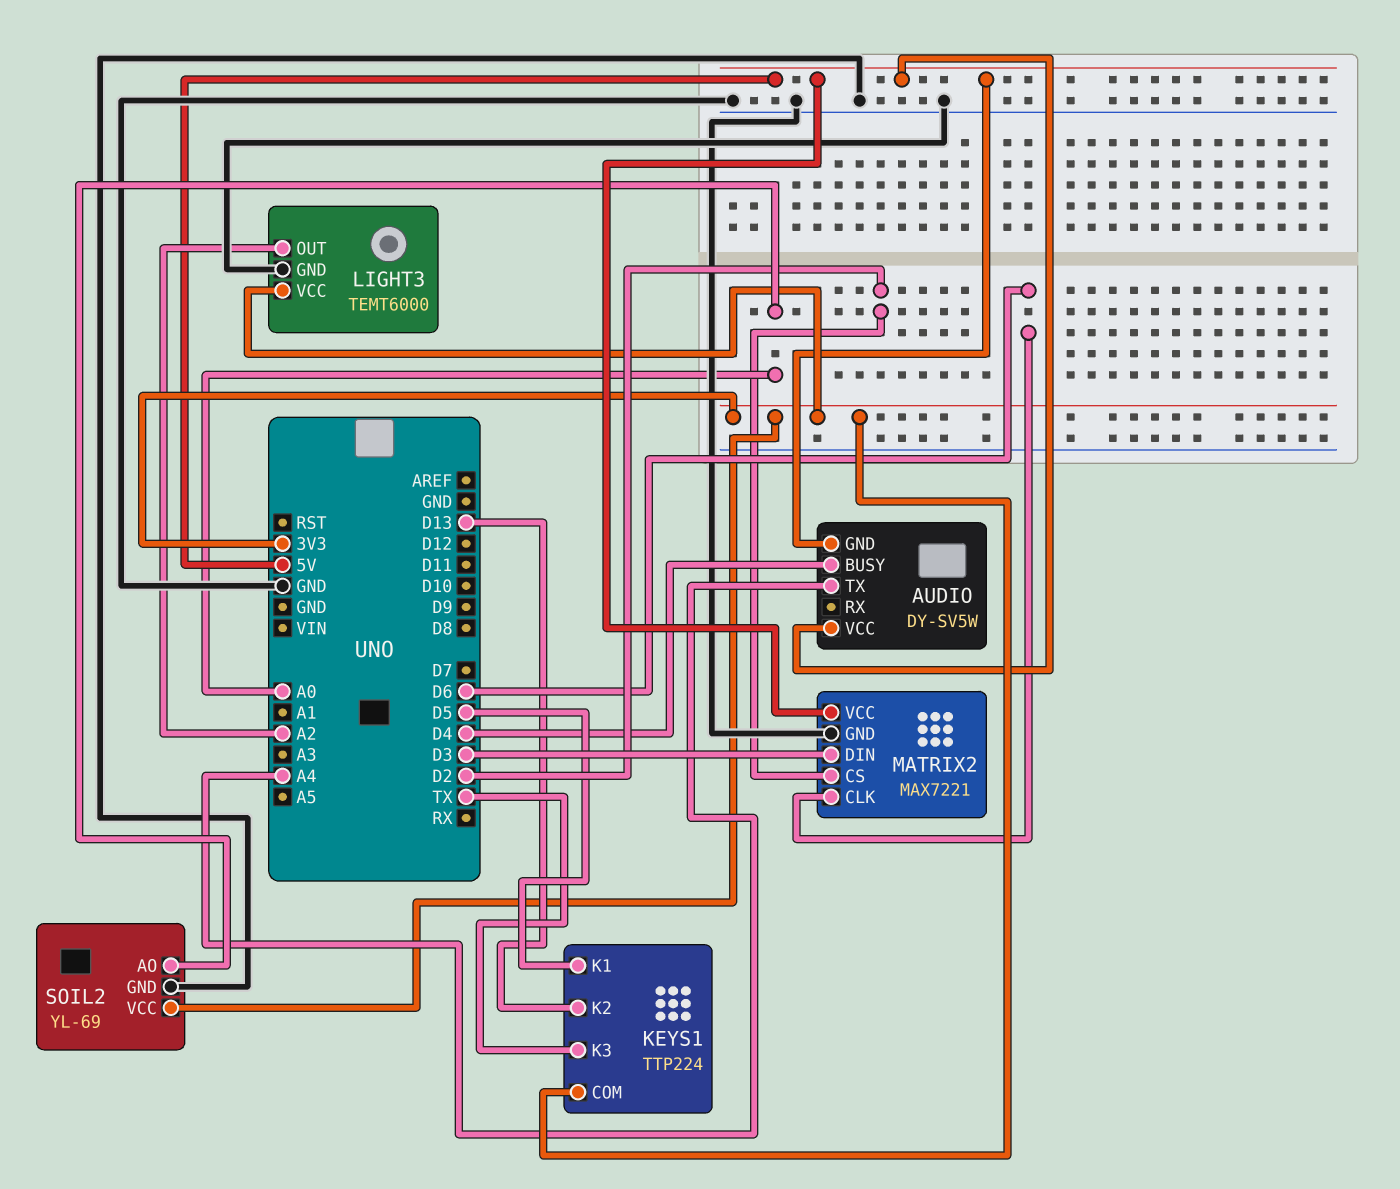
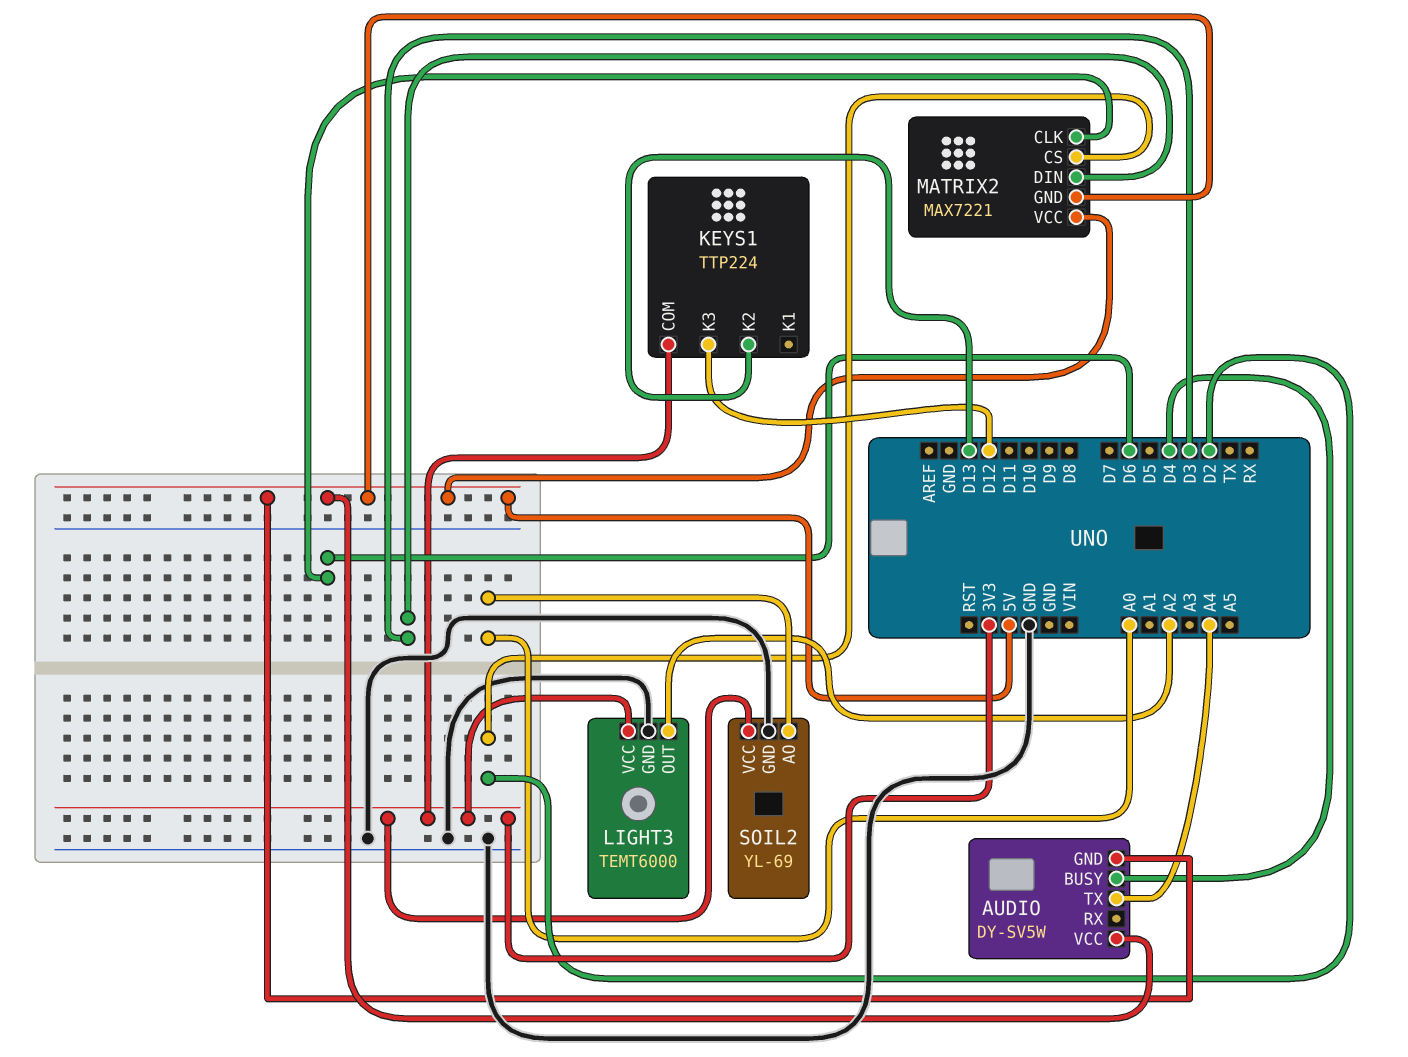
KEYS1 pin K1: D5 -> none
KEYS1 pin K3: TX -> D12
MATRIX2 pin GND: GND -> 5V

